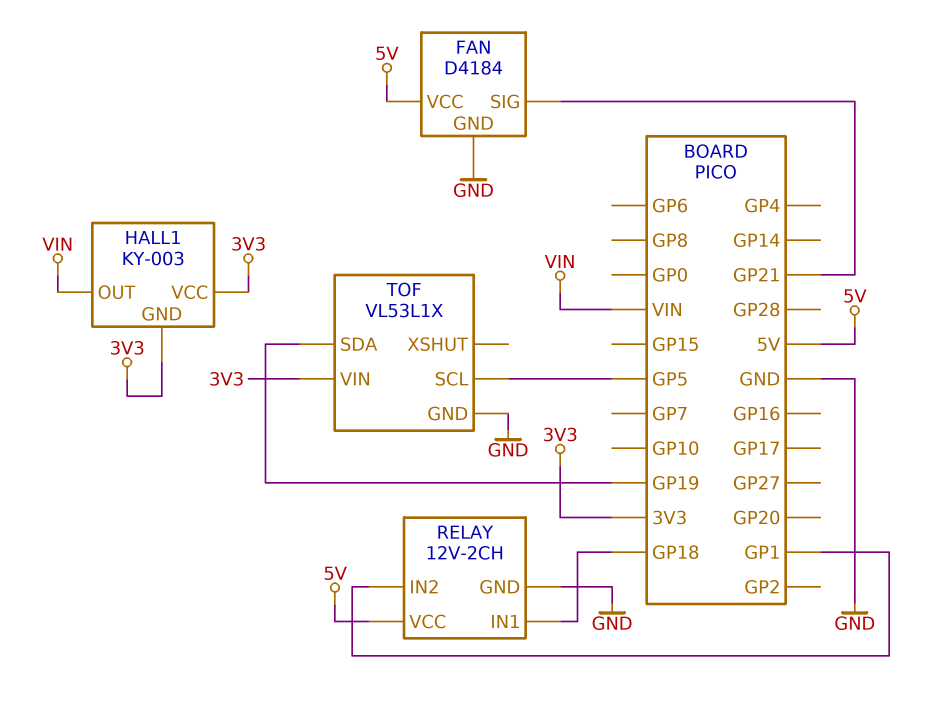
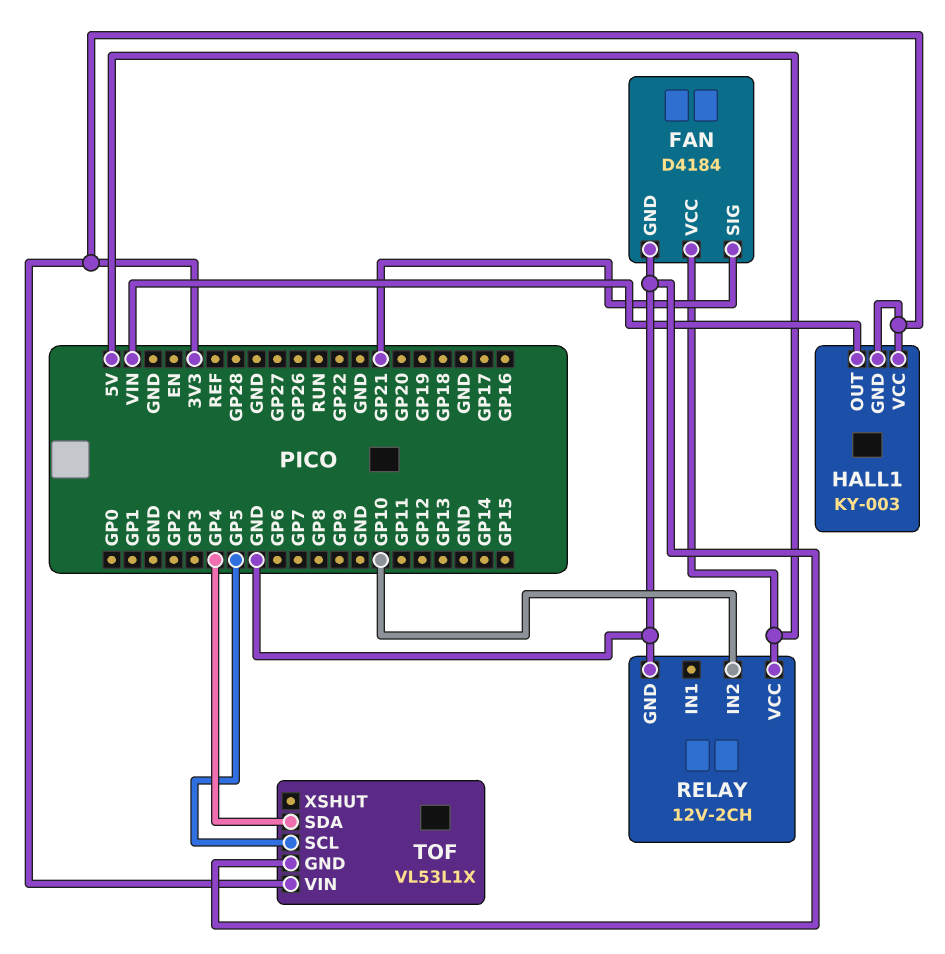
RELAY pin IN1: GP18 -> none
RELAY pin IN2: GP1 -> GP10
TOF pin SDA: GP19 -> GP4

